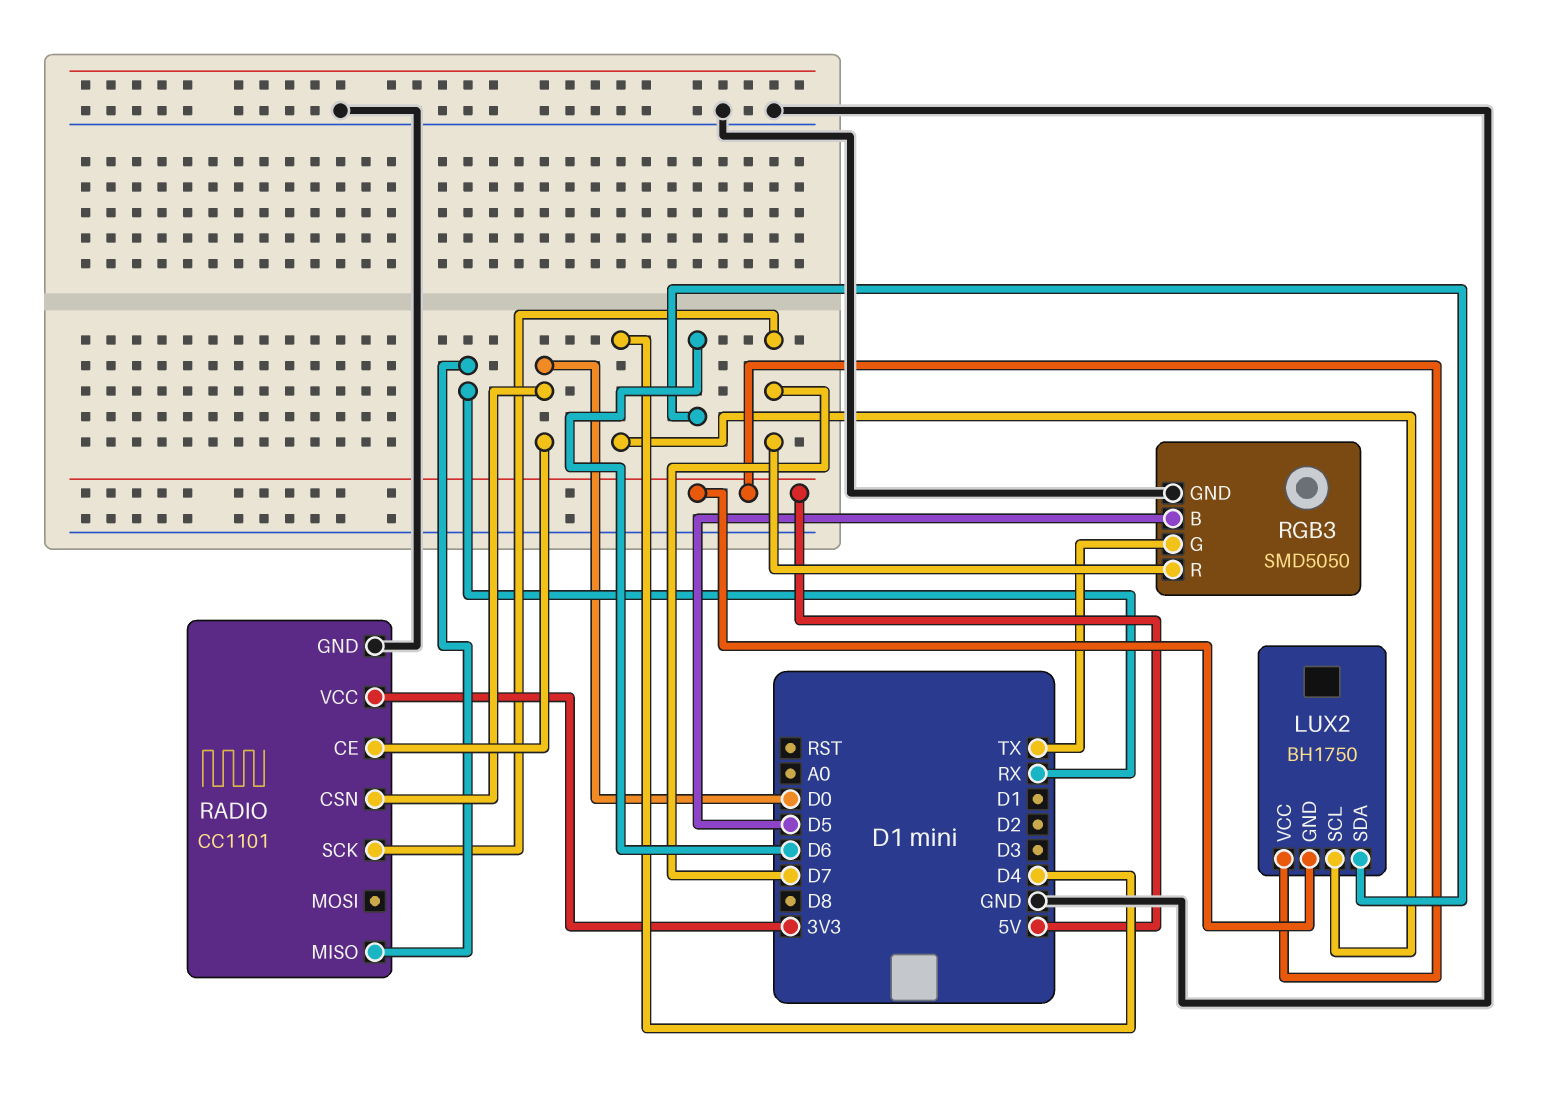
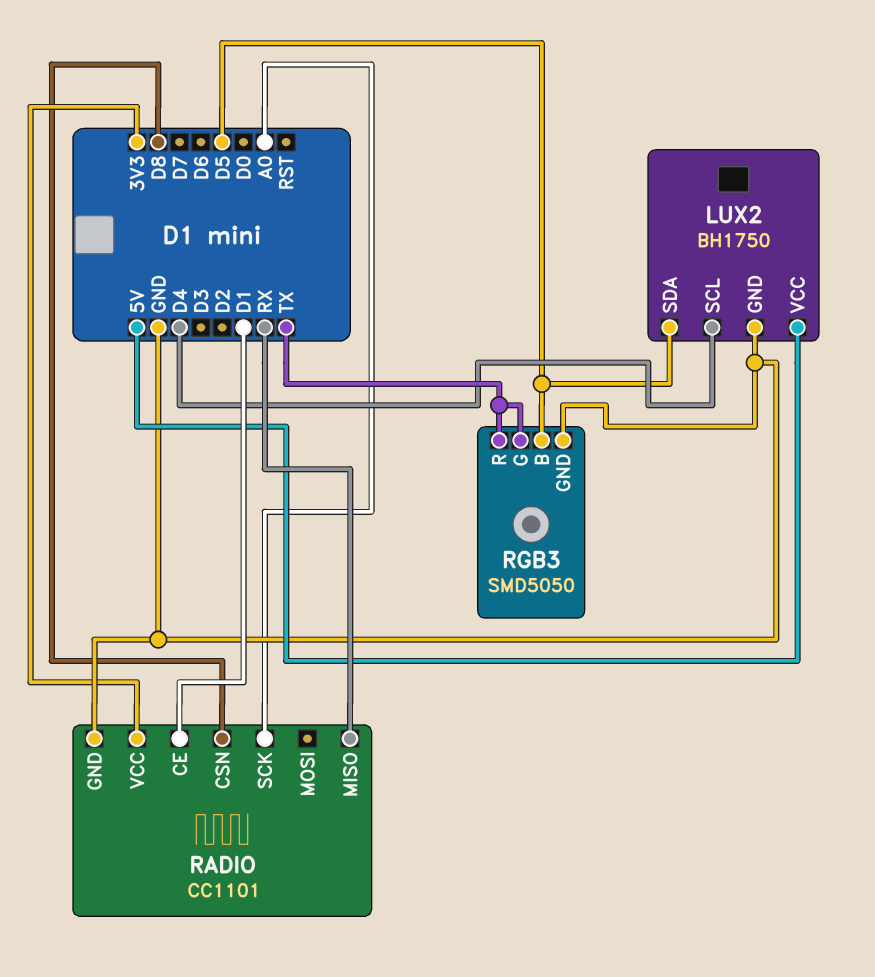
LUX2 pin GND: 5V -> GND
LUX2 pin SDA: D6 -> D5
RADIO pin CE: D0 -> D1
RADIO pin CSN: D0 -> D8
RADIO pin SCK: D7 -> A0
RGB3 pin R: D7 -> TX

